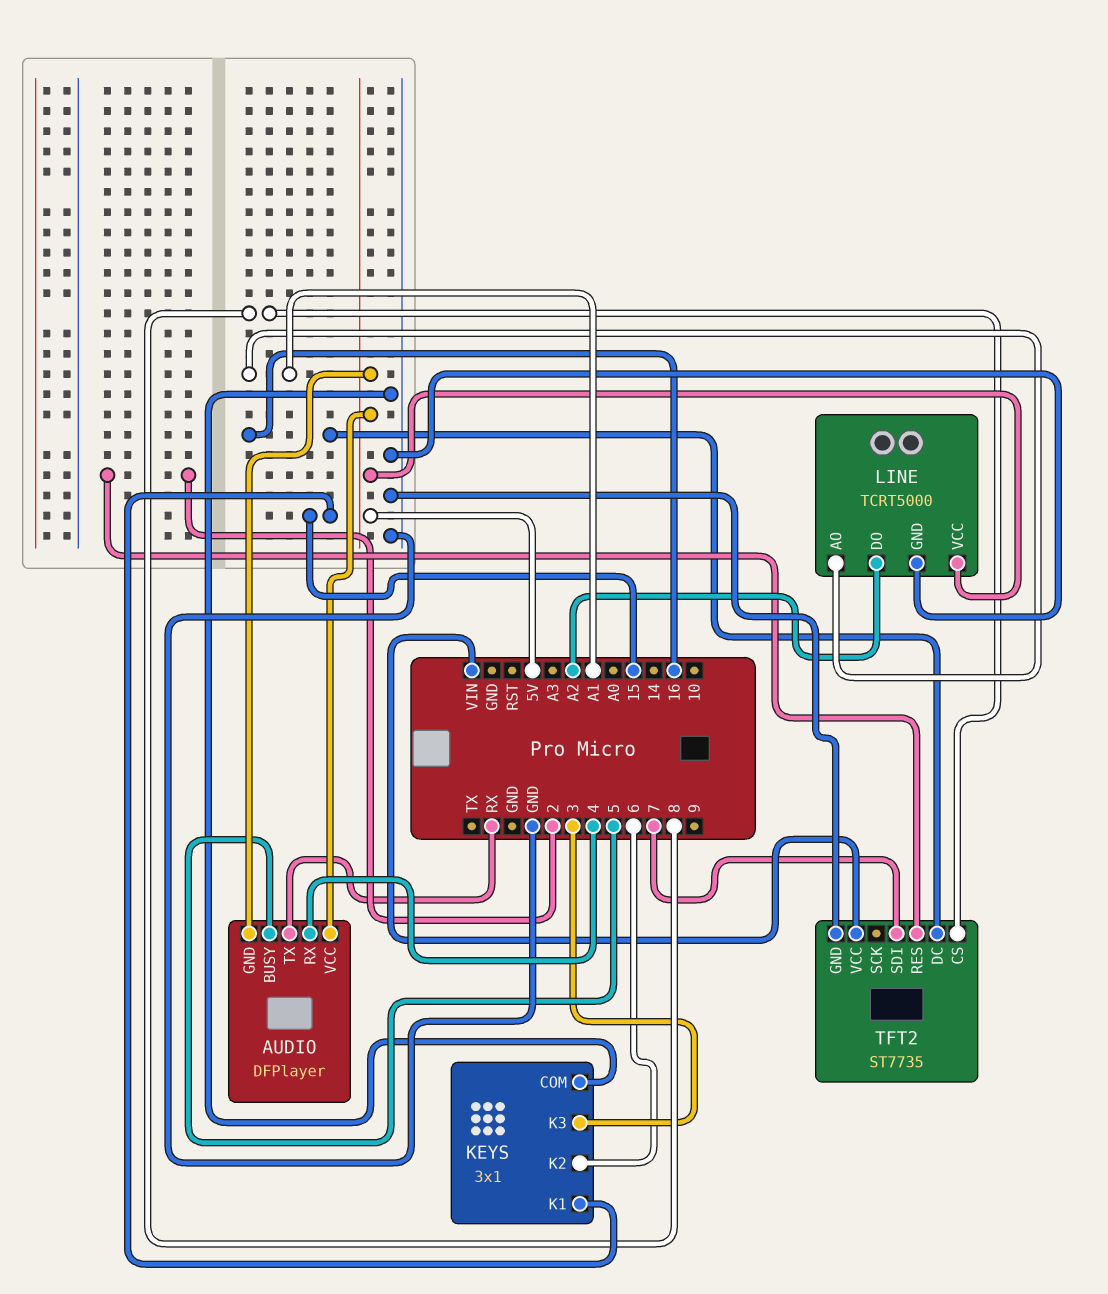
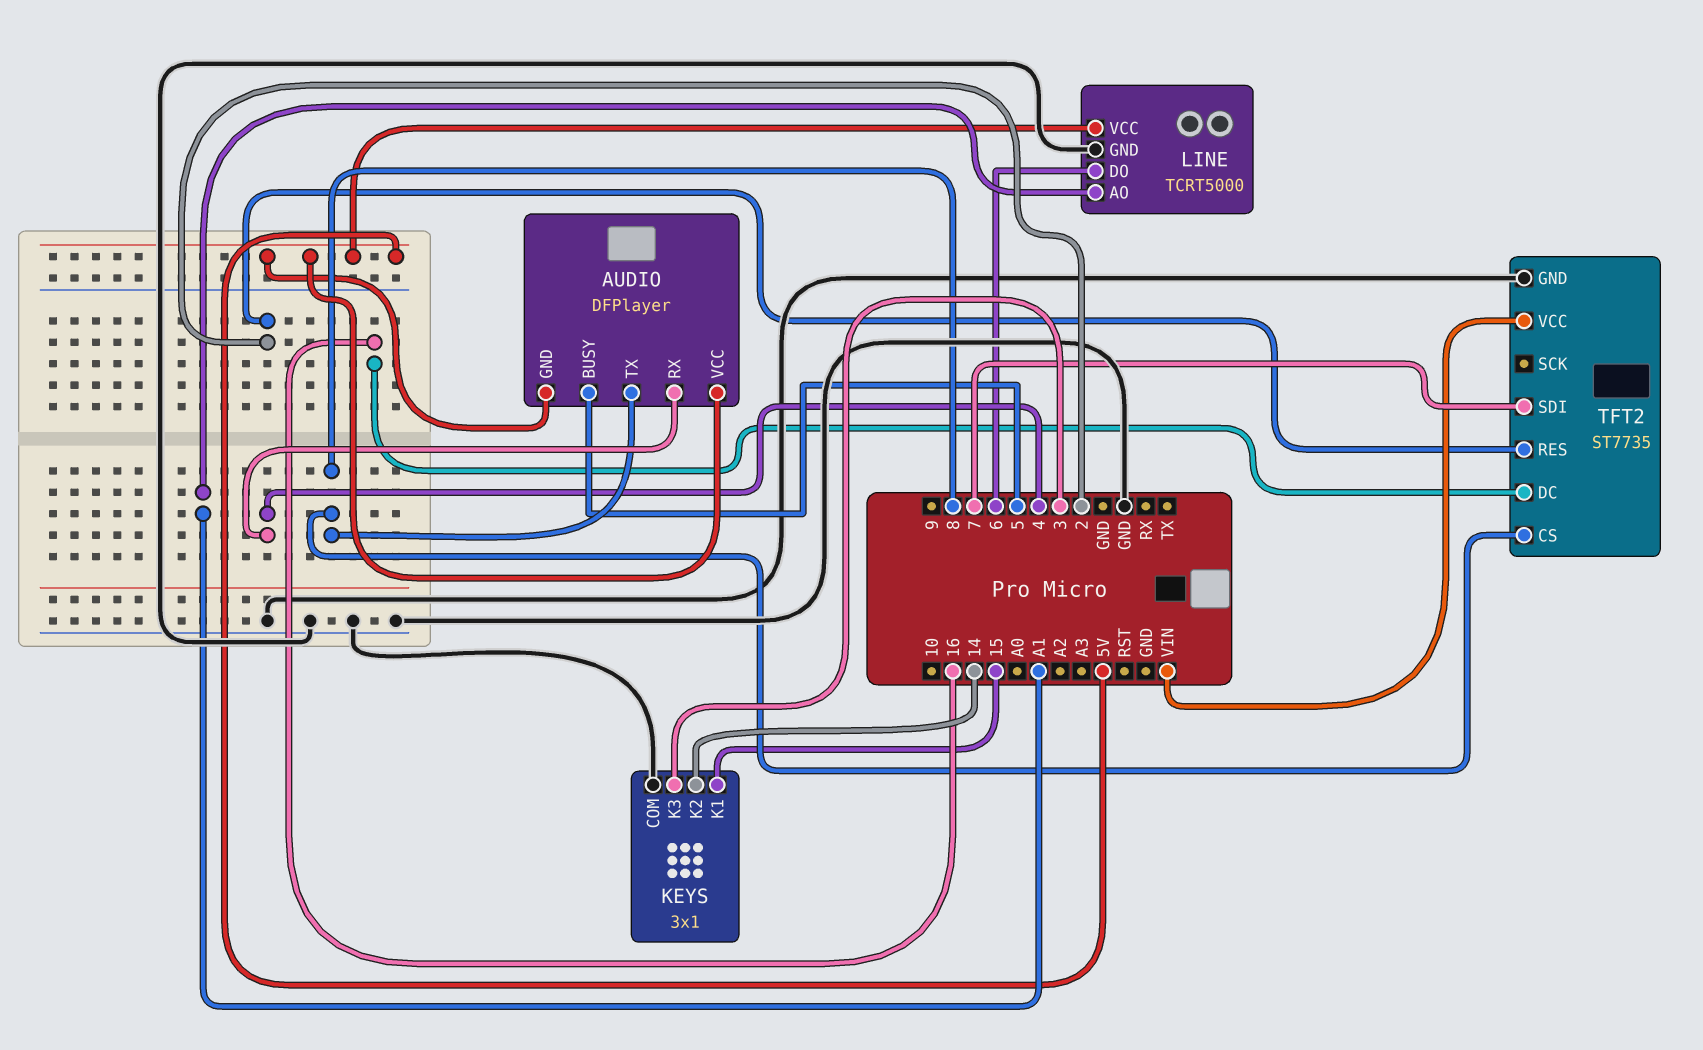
AUDIO pin TX: RX -> 8
KEYS pin K2: 6 -> 14
LINE pin DO: A2 -> 6

